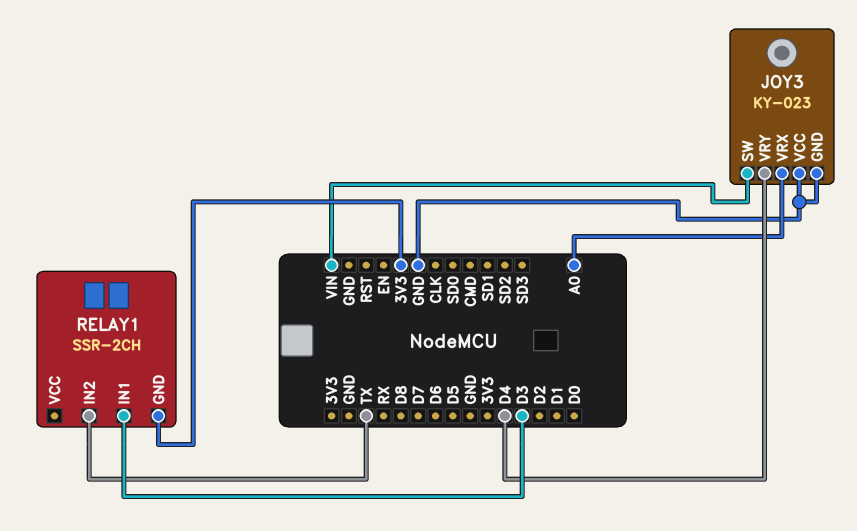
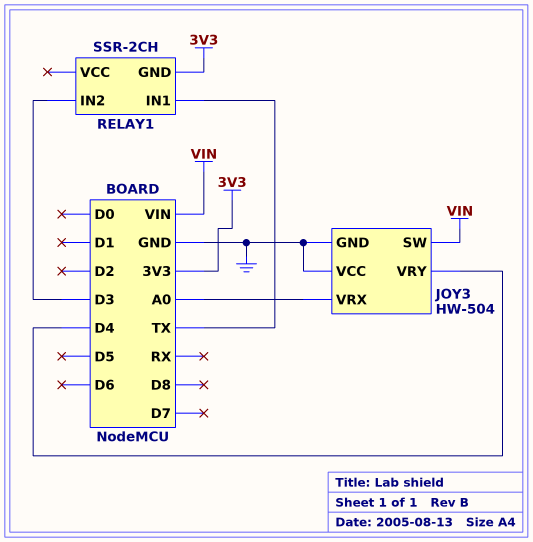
JOY3: KY-023 -> HW-504
RELAY1 pin IN1: D3 -> TX
RELAY1 pin IN2: TX -> D3

